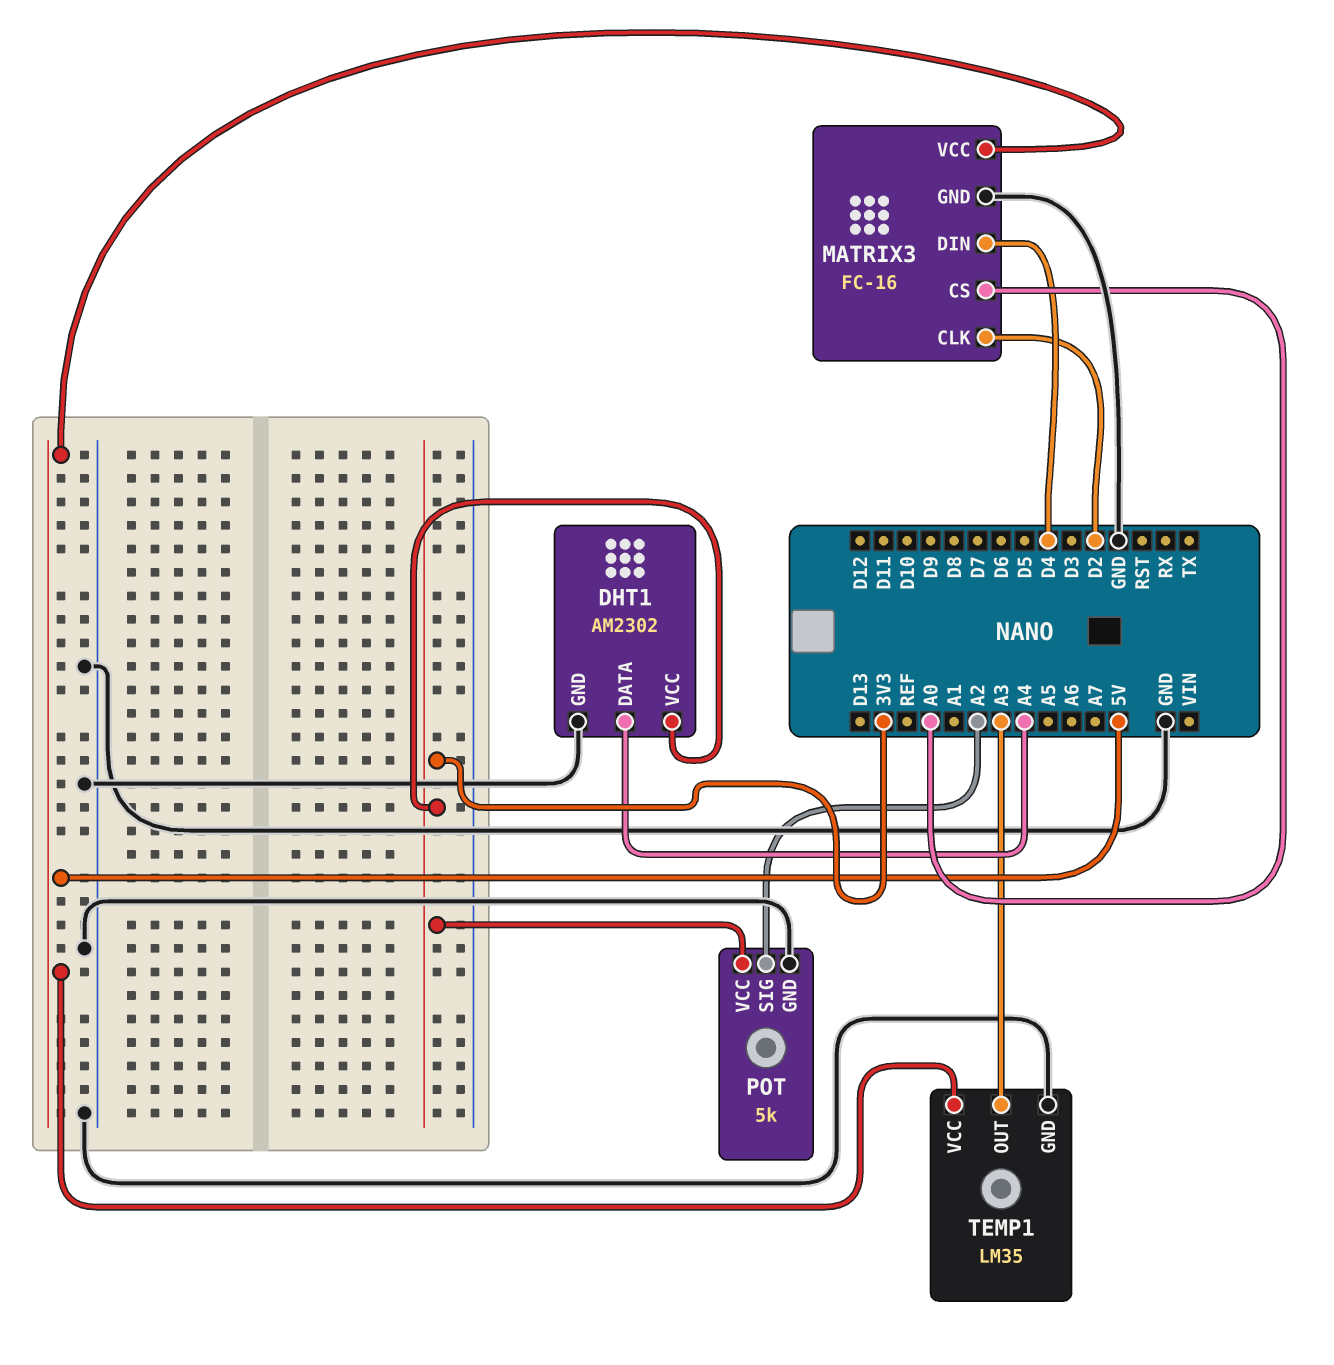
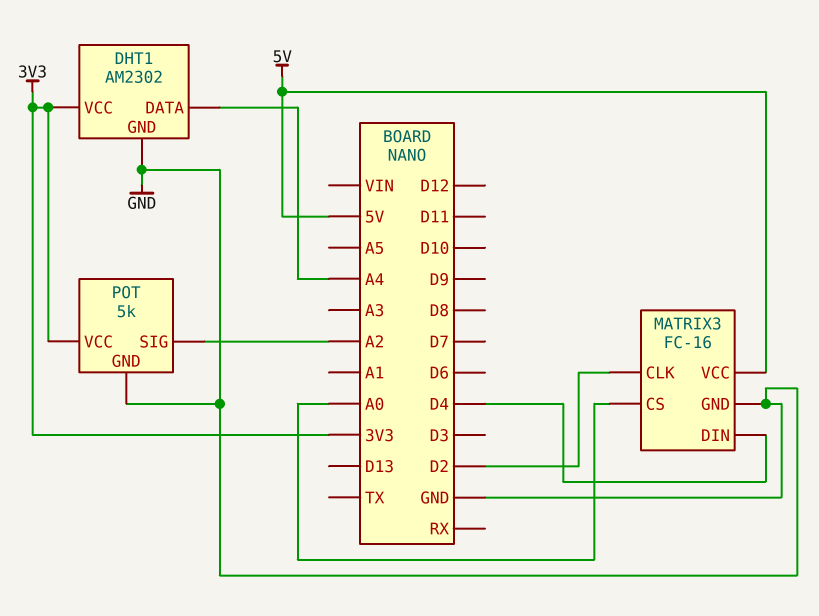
TEMP1: LM35 -> none
TEMP1 pin GND: GND -> none
TEMP1 pin OUT: A3 -> none
TEMP1 pin VCC: 5V -> none

